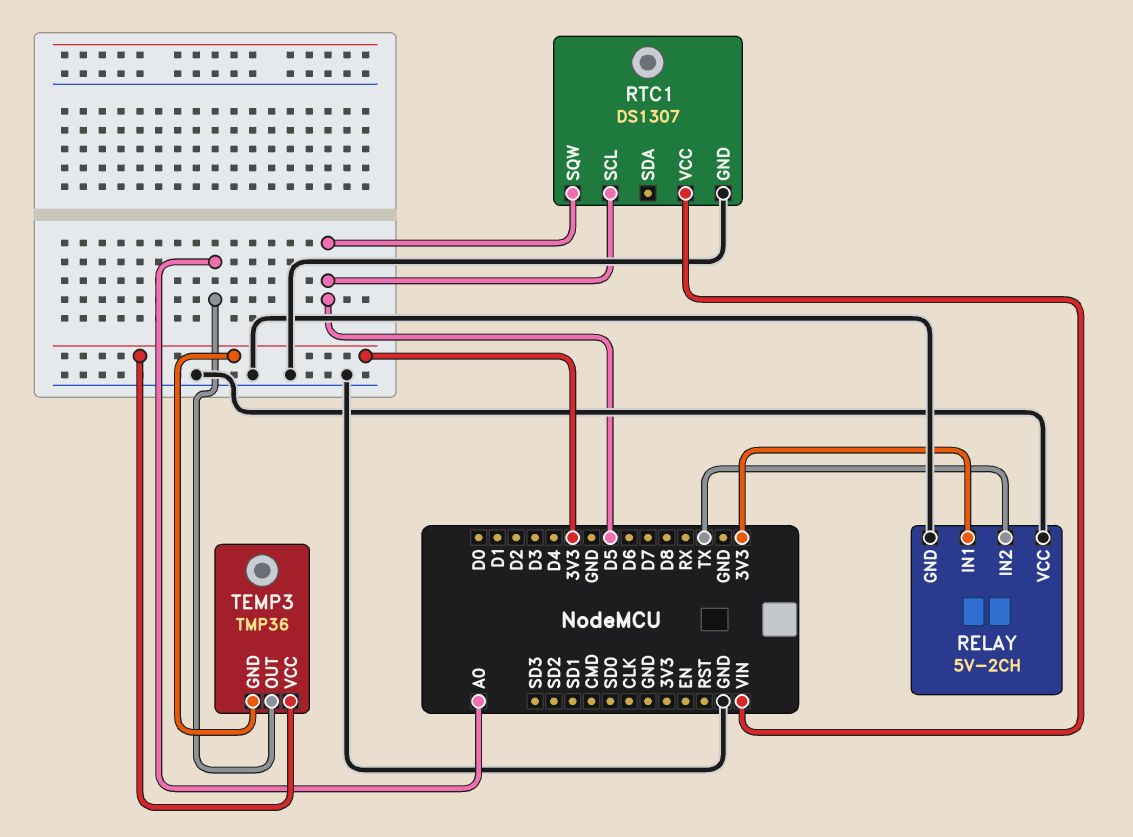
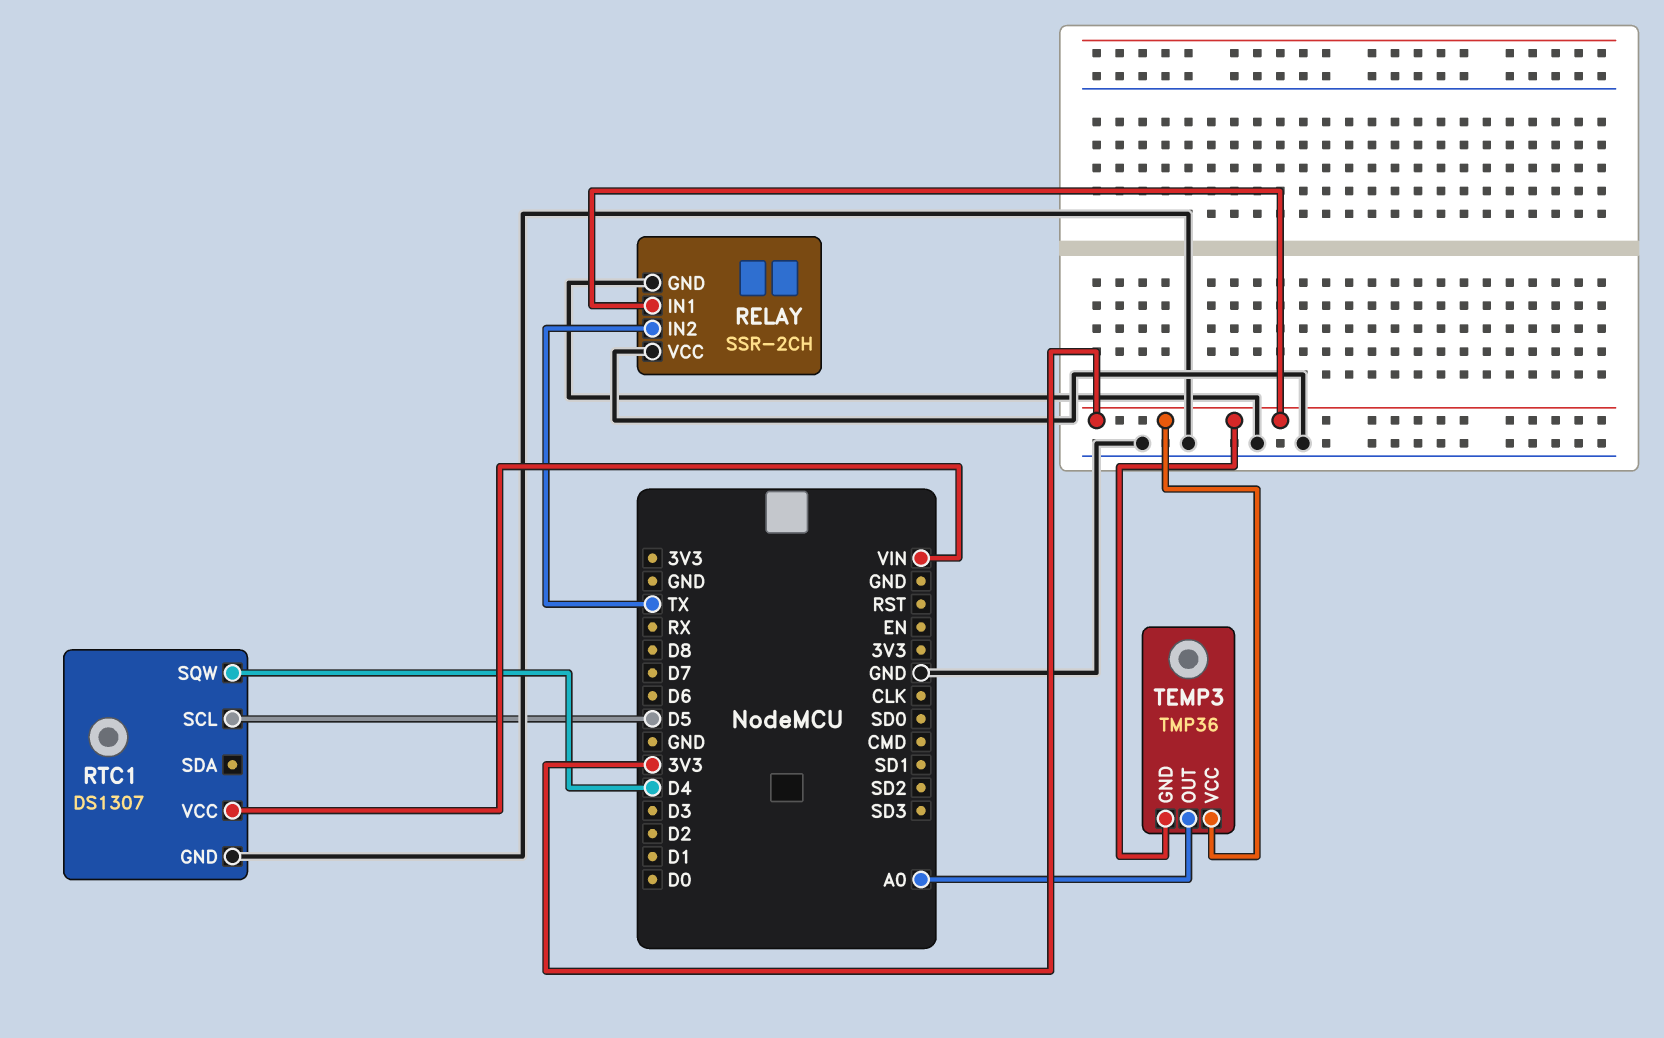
RELAY: 5V-2CH -> SSR-2CH
RTC1 pin SQW: D5 -> D4

